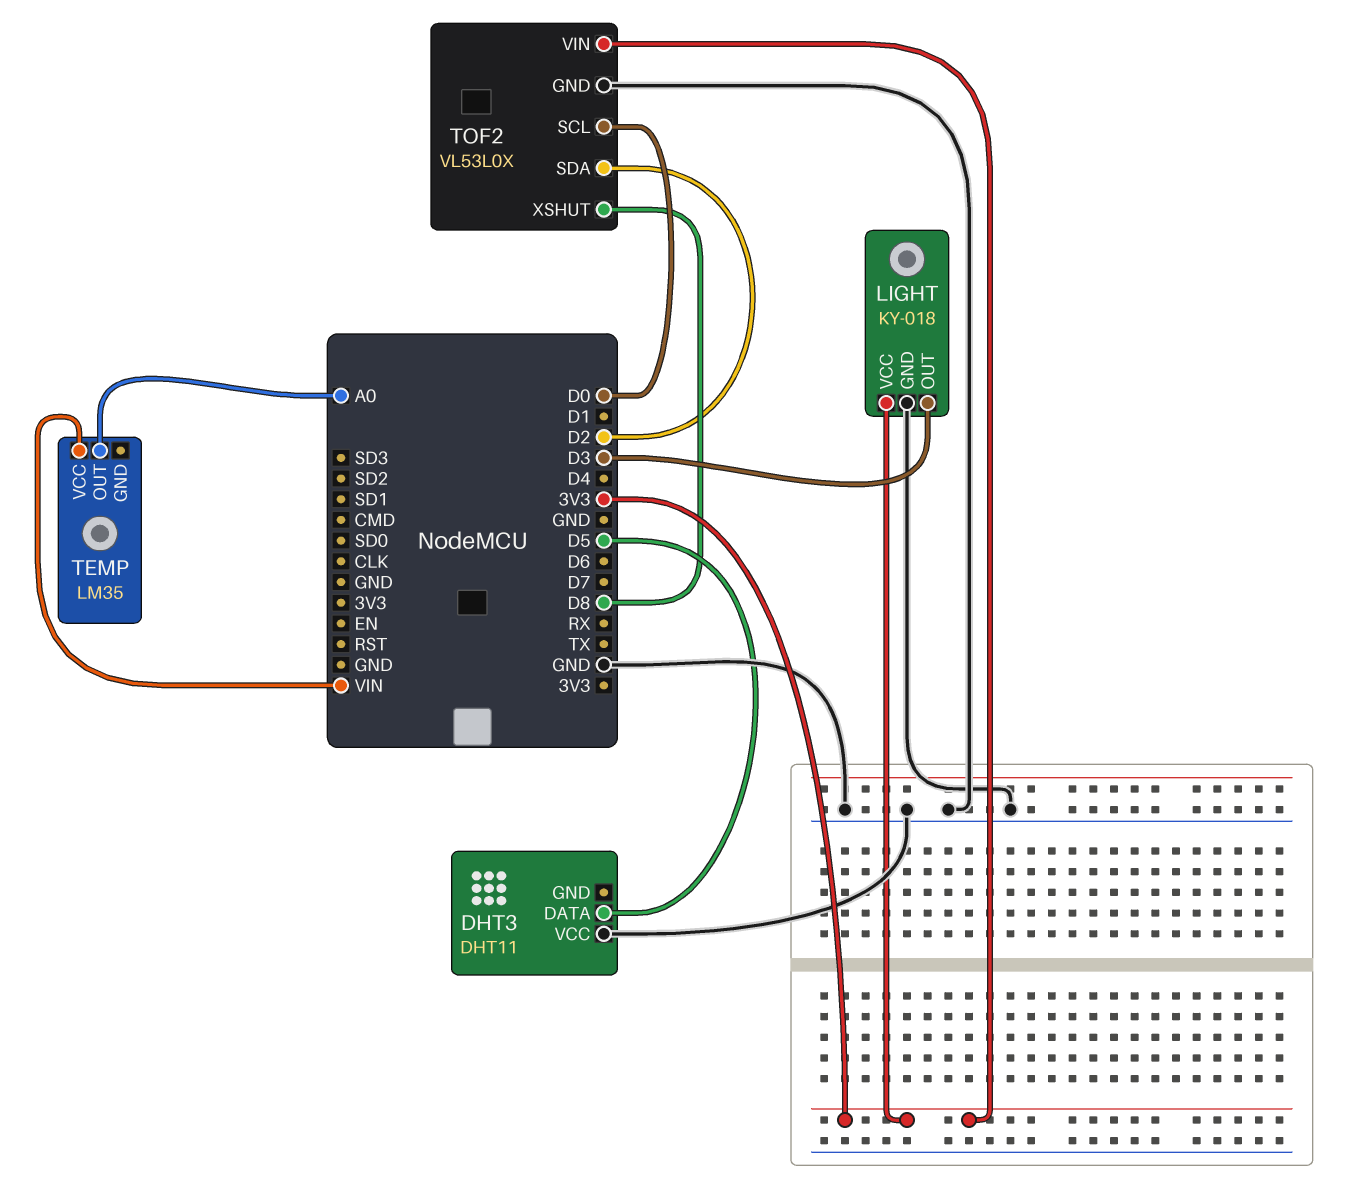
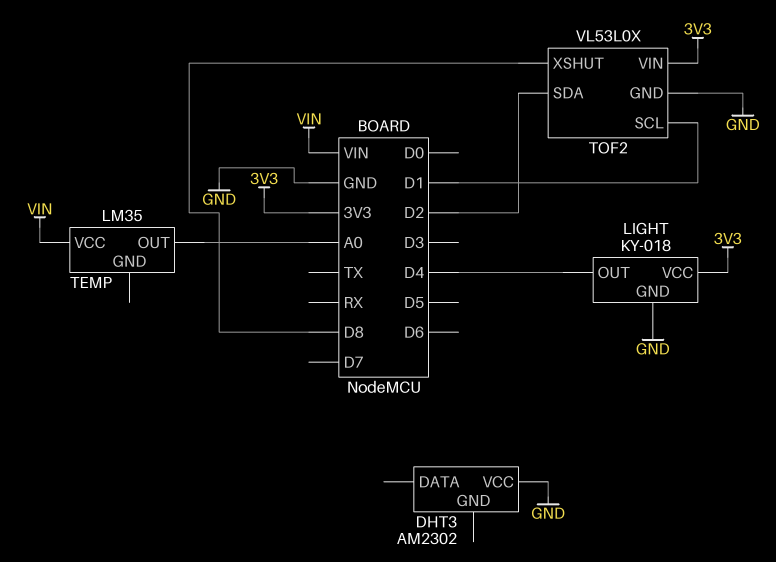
DHT3: DHT11 -> AM2302
DHT3 pin DATA: D5 -> none
LIGHT pin OUT: D3 -> D4
TOF2 pin SCL: D0 -> D1

